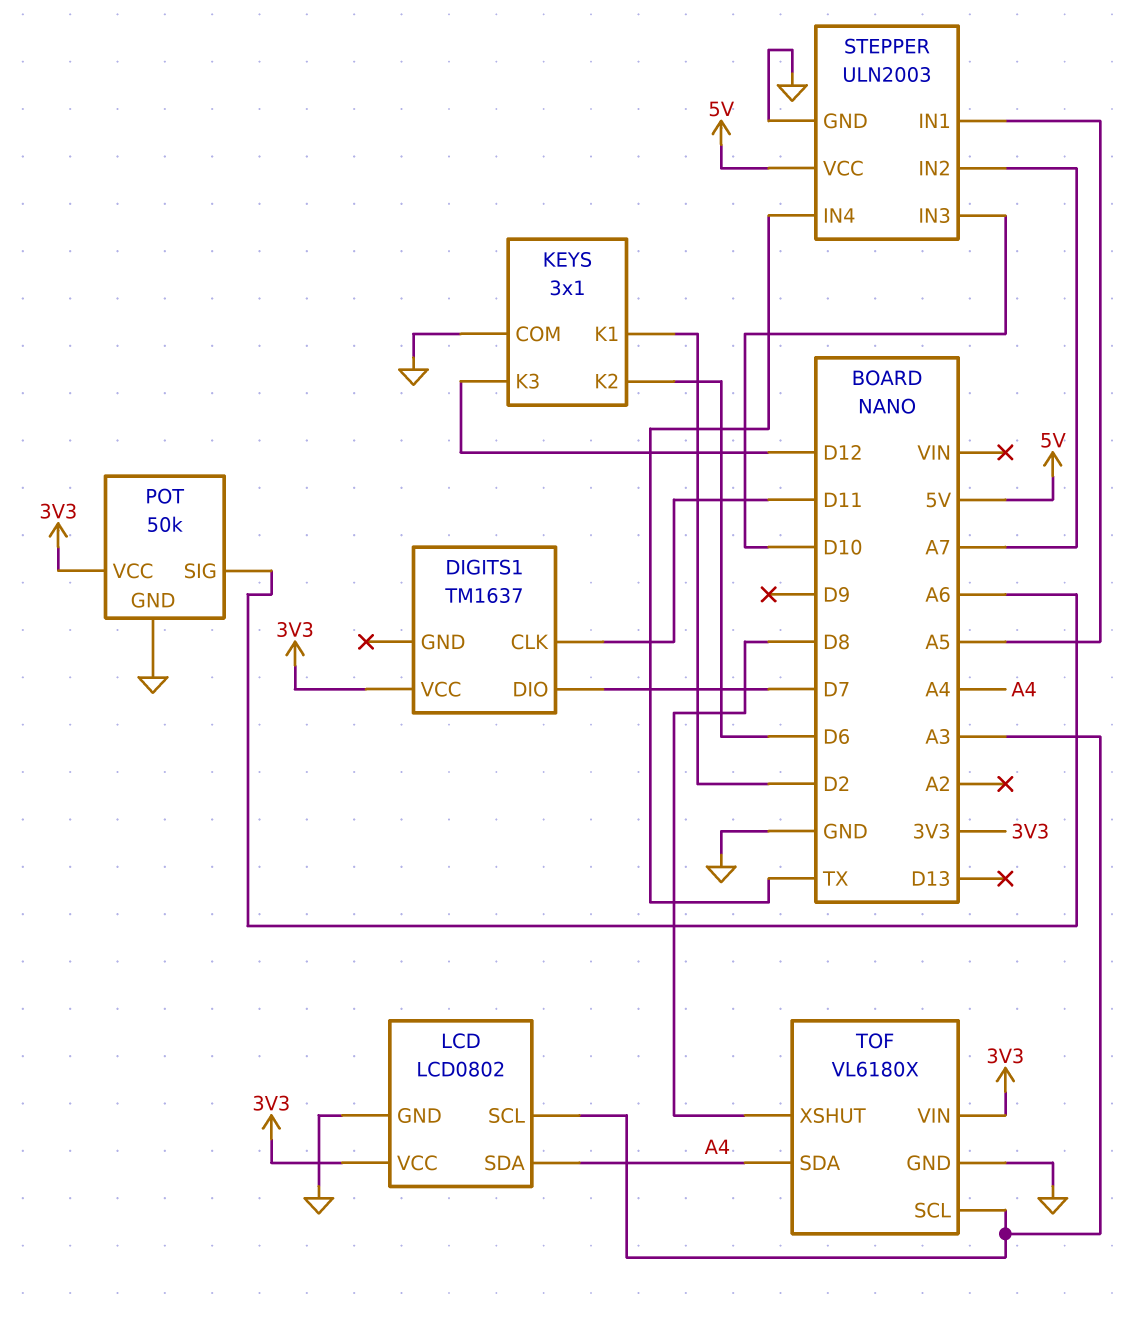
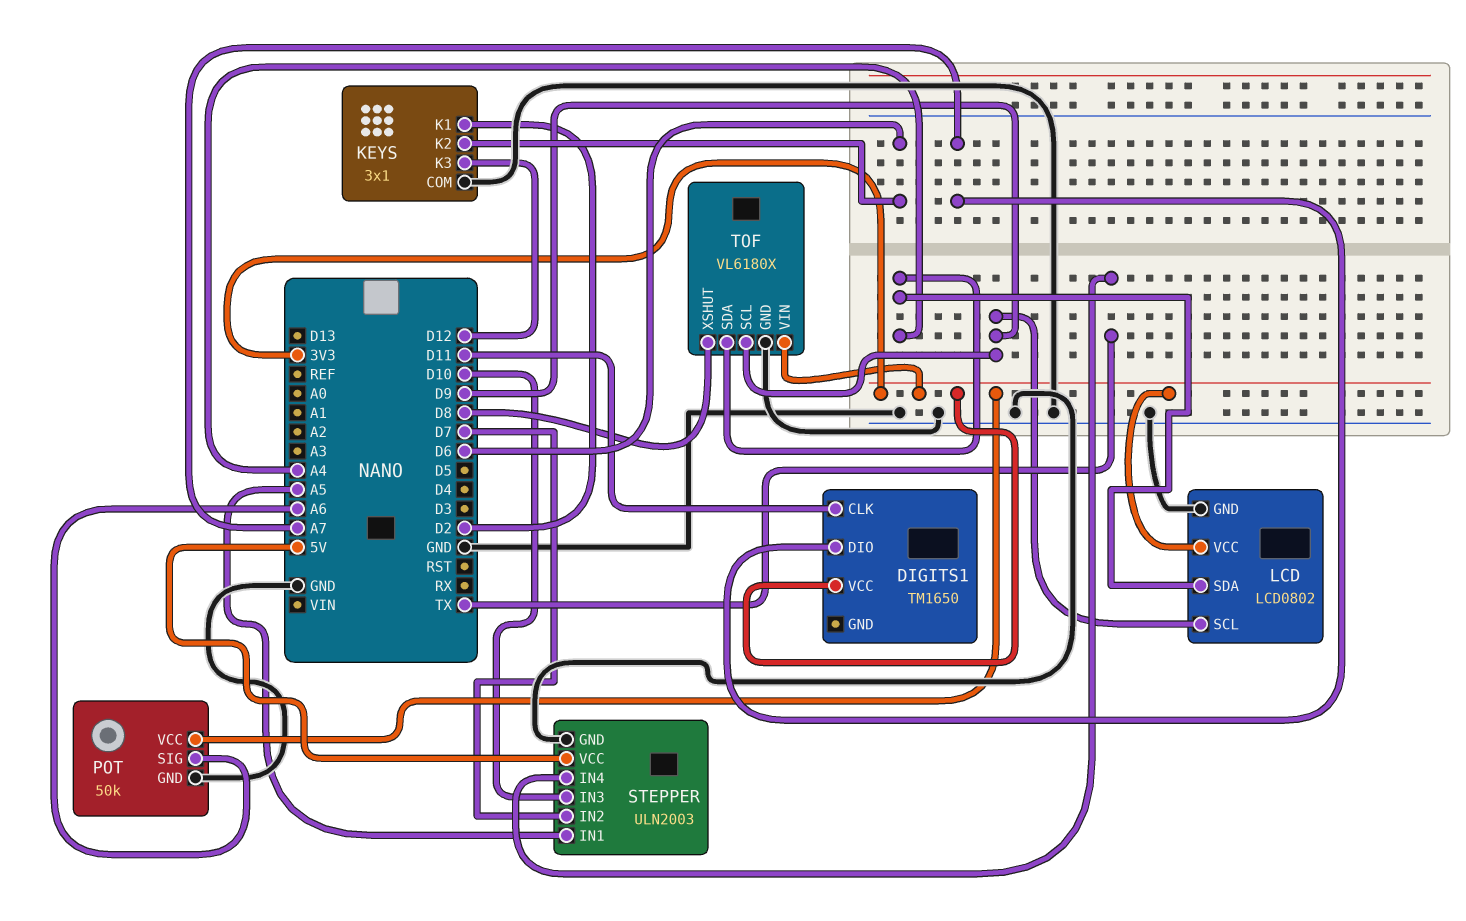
DIGITS1: TM1637 -> TM1650
DIGITS1 pin DIO: D7 -> A7
LCD pin SCL: A3 -> D9
STEPPER pin IN2: A7 -> D7
TOF pin SCL: A3 -> D9

